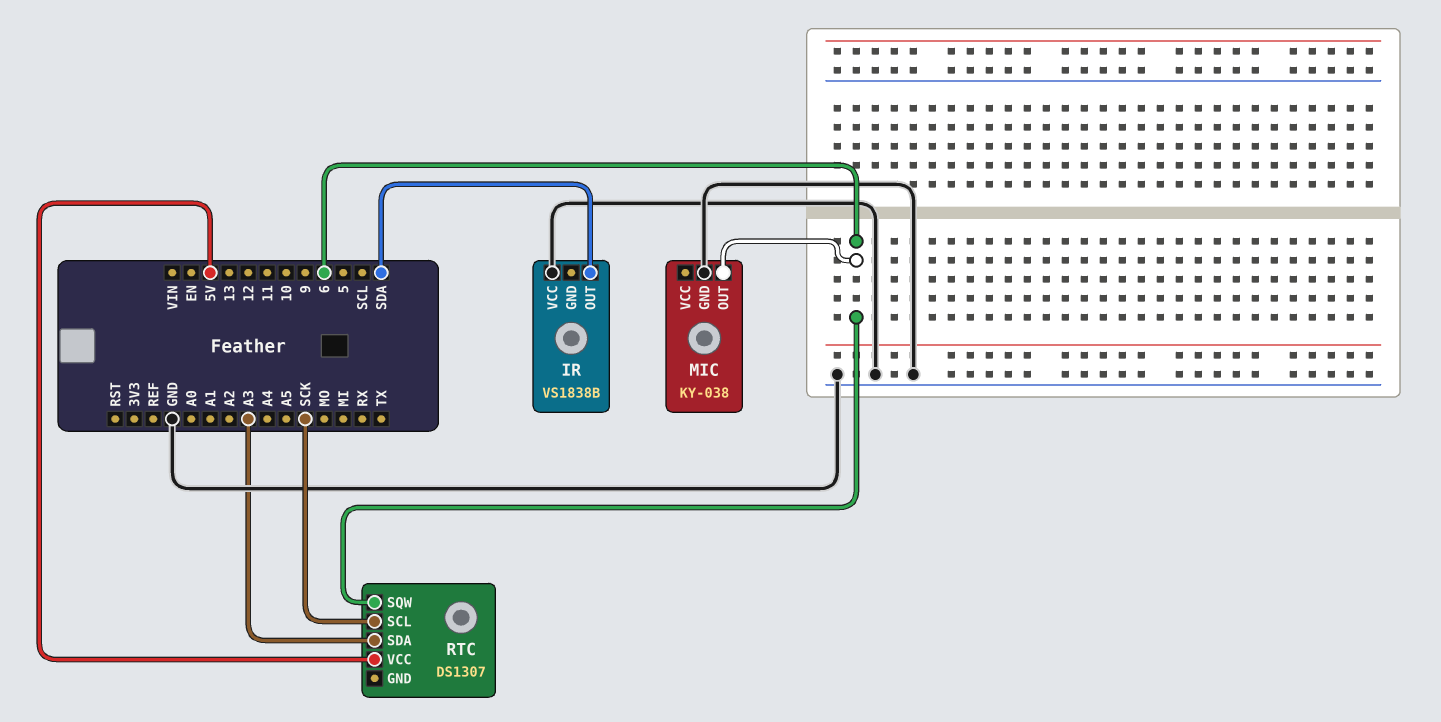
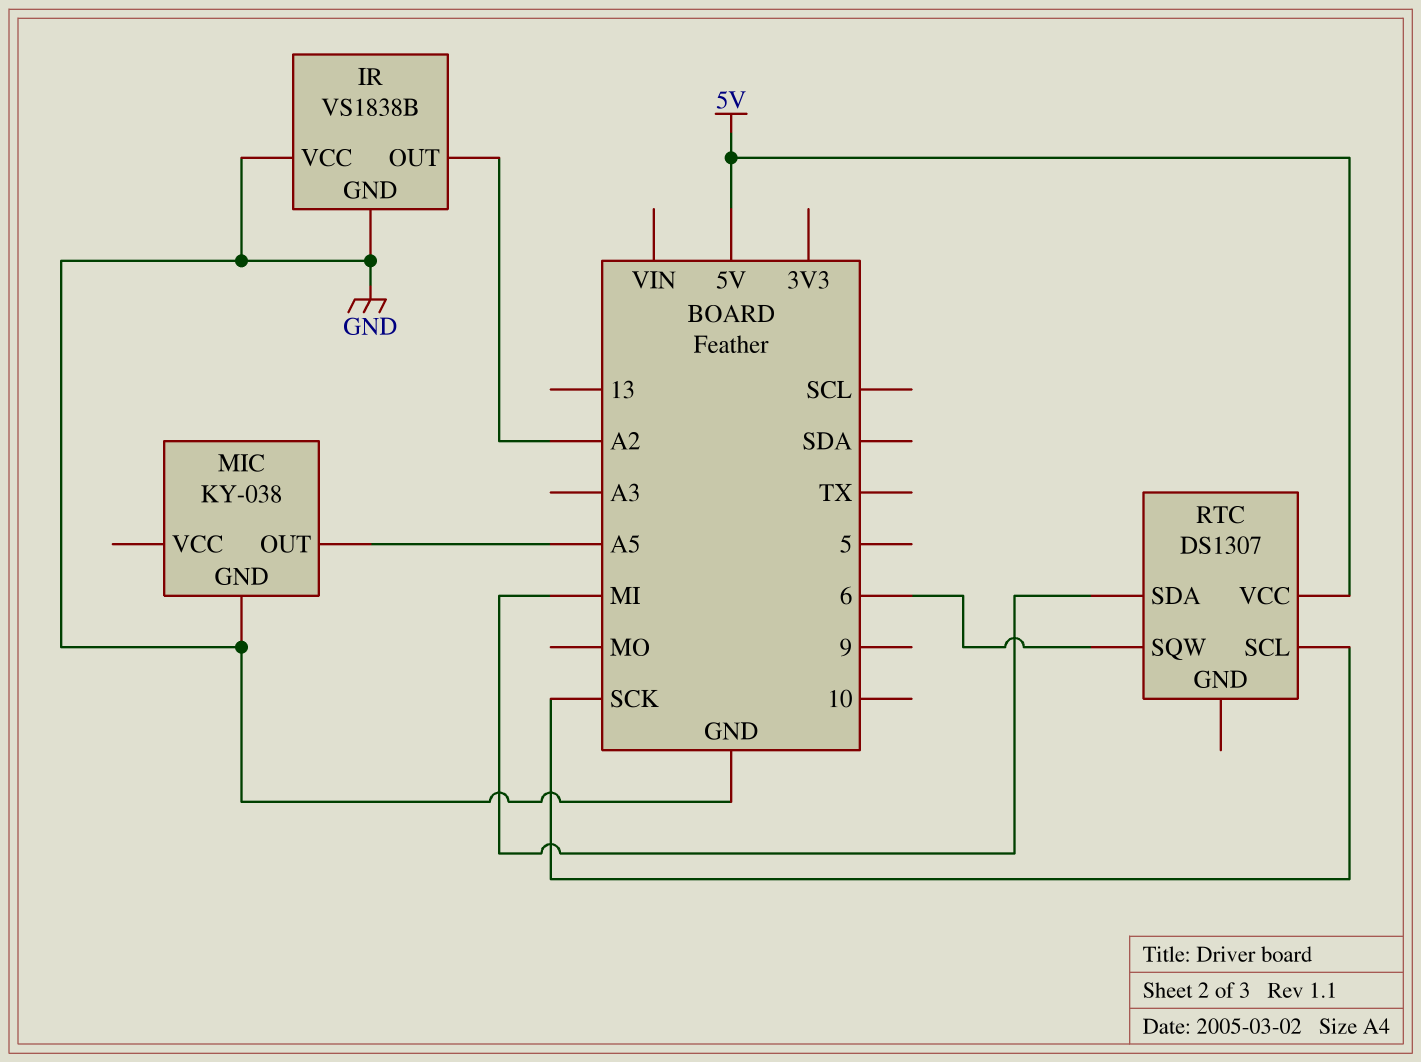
IR pin GND: none -> GND
IR pin OUT: SDA -> A2
MIC pin OUT: 6 -> A5
RTC pin SDA: A3 -> MI

